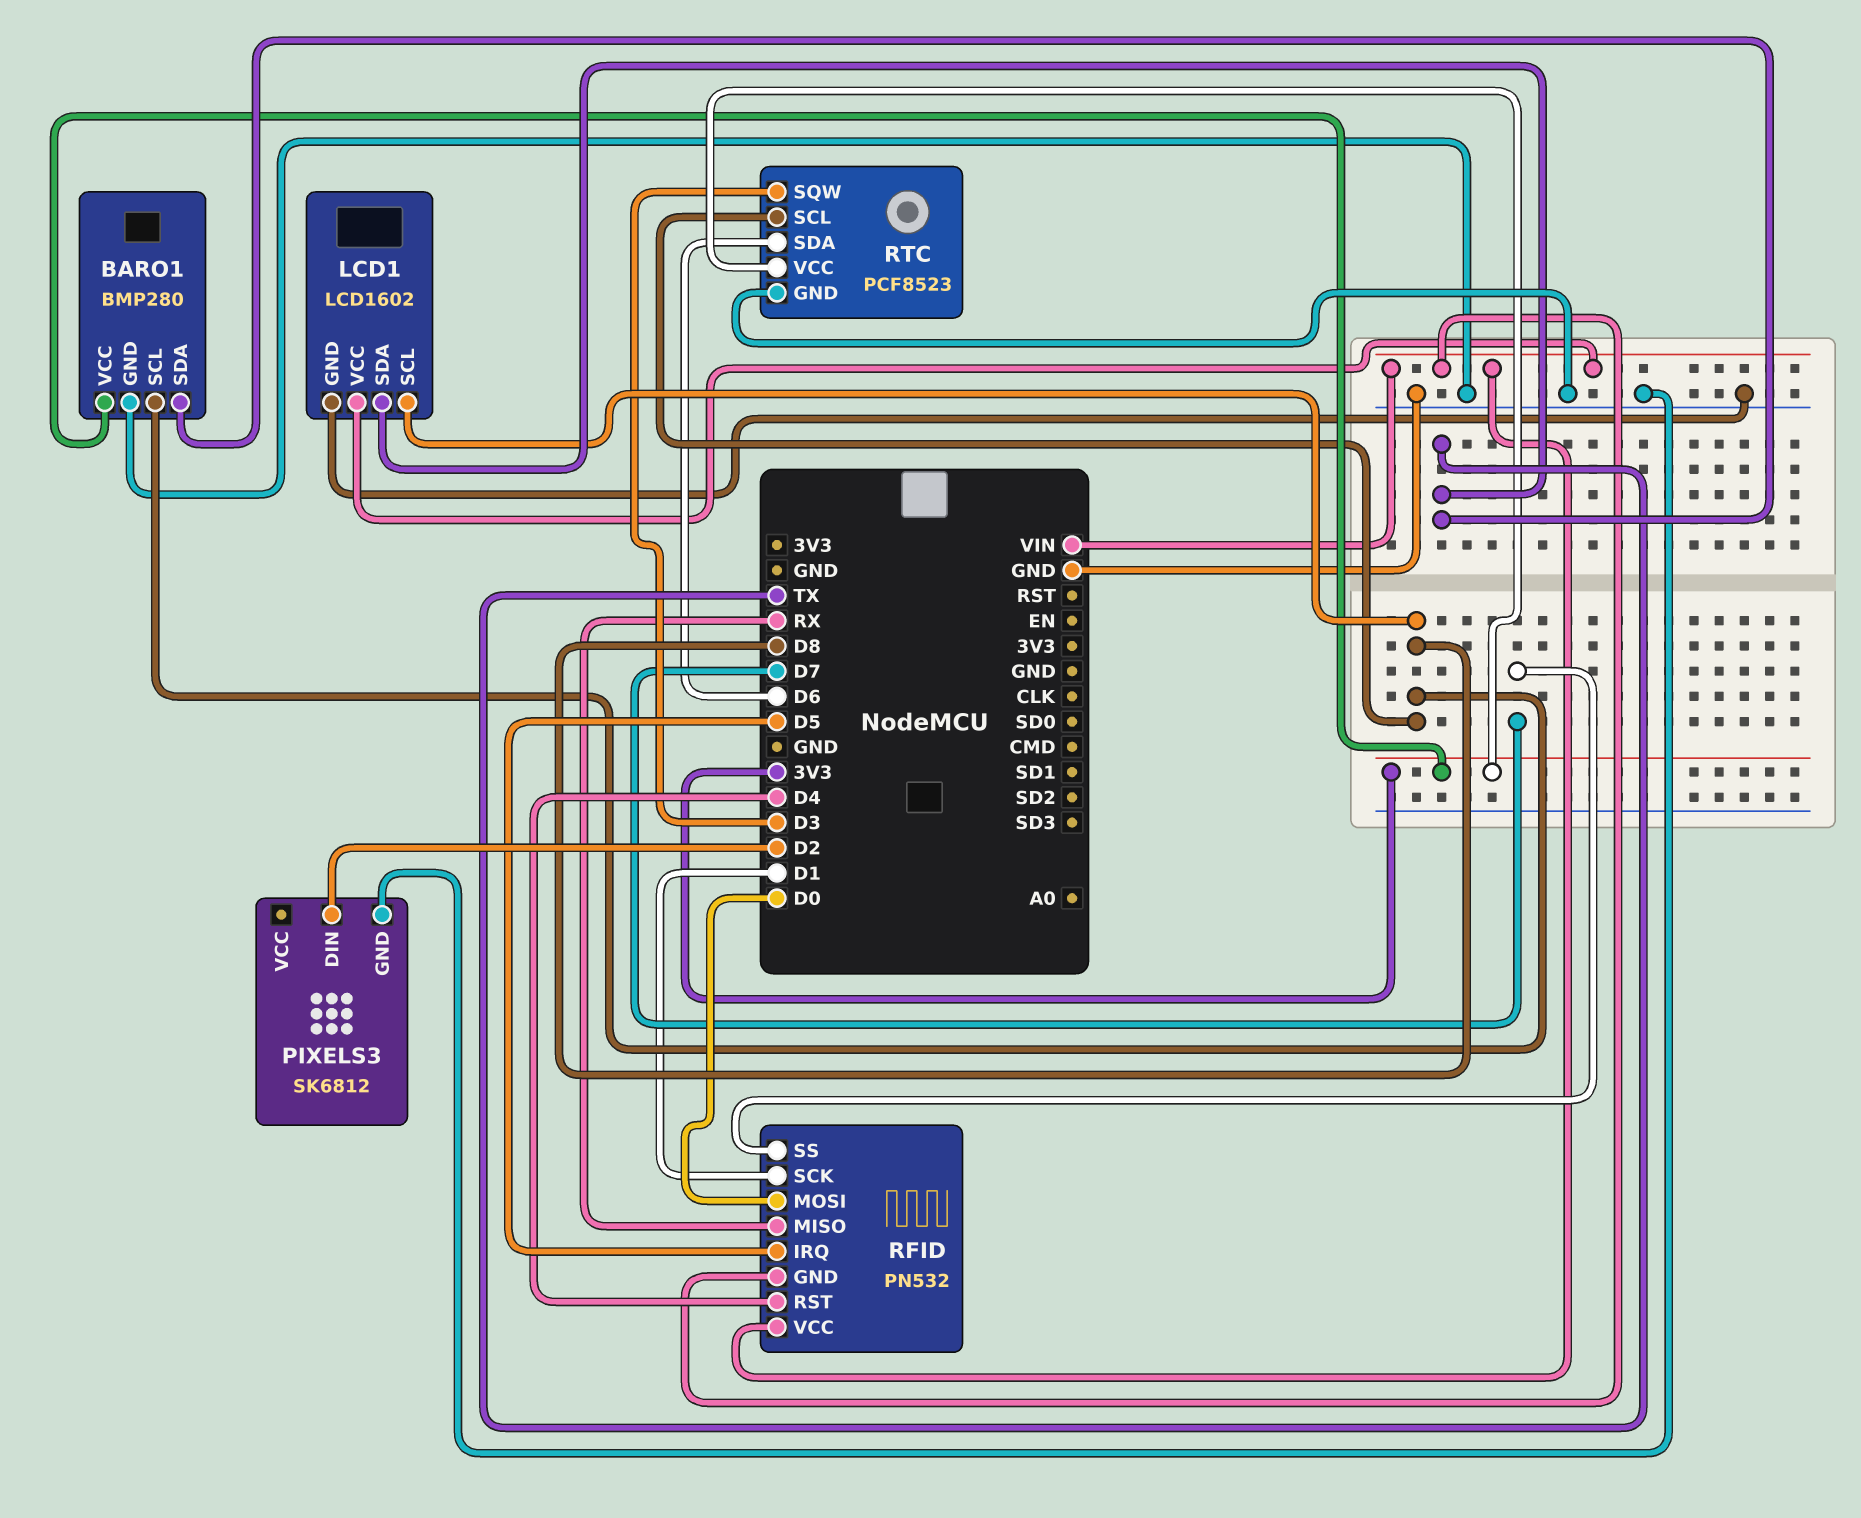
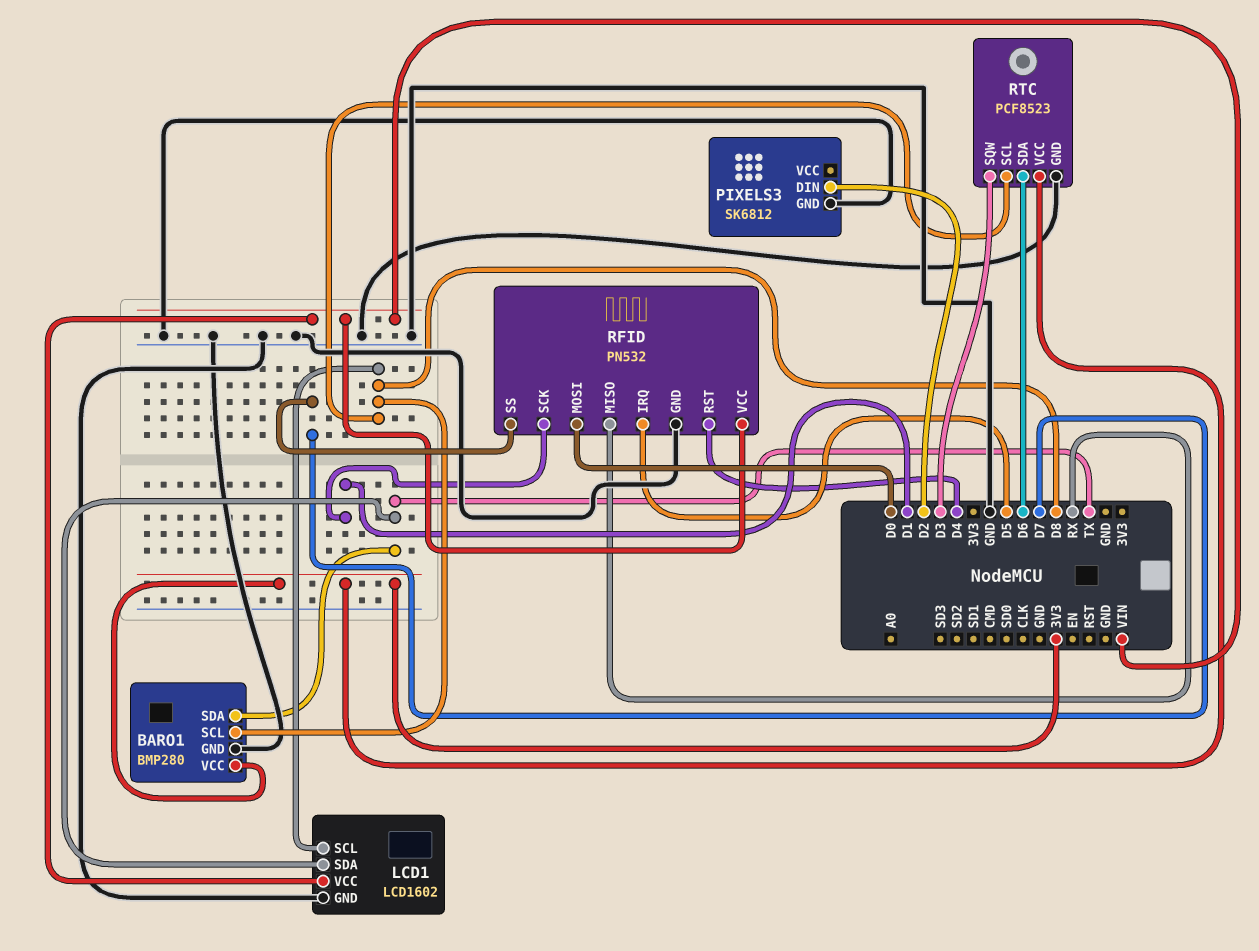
RFID pin GND: VIN -> GND

